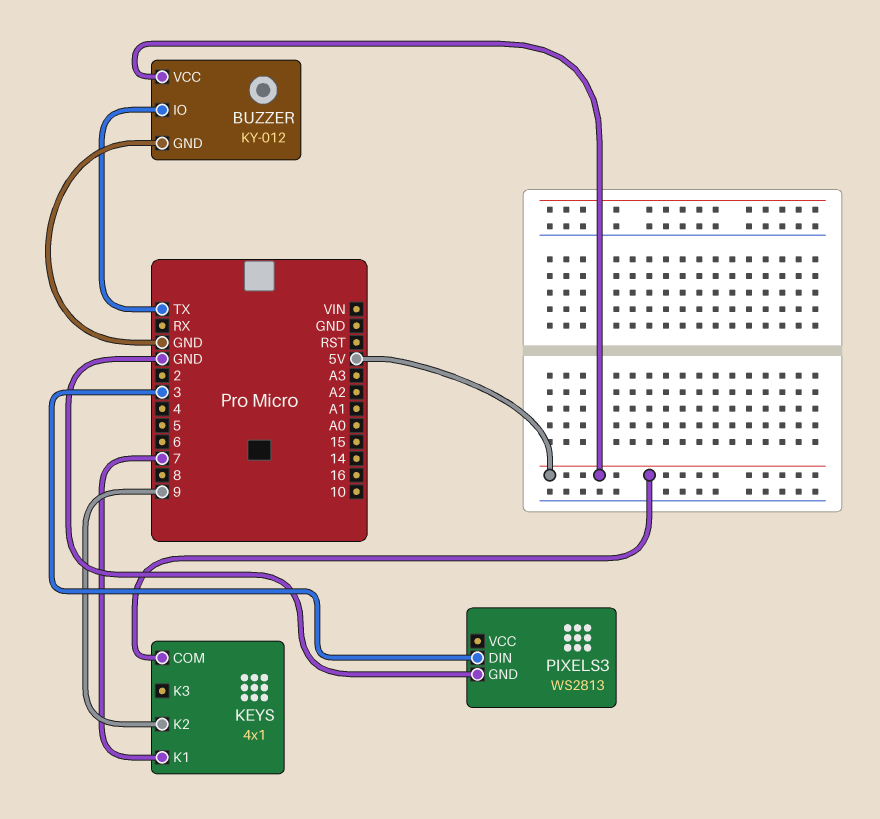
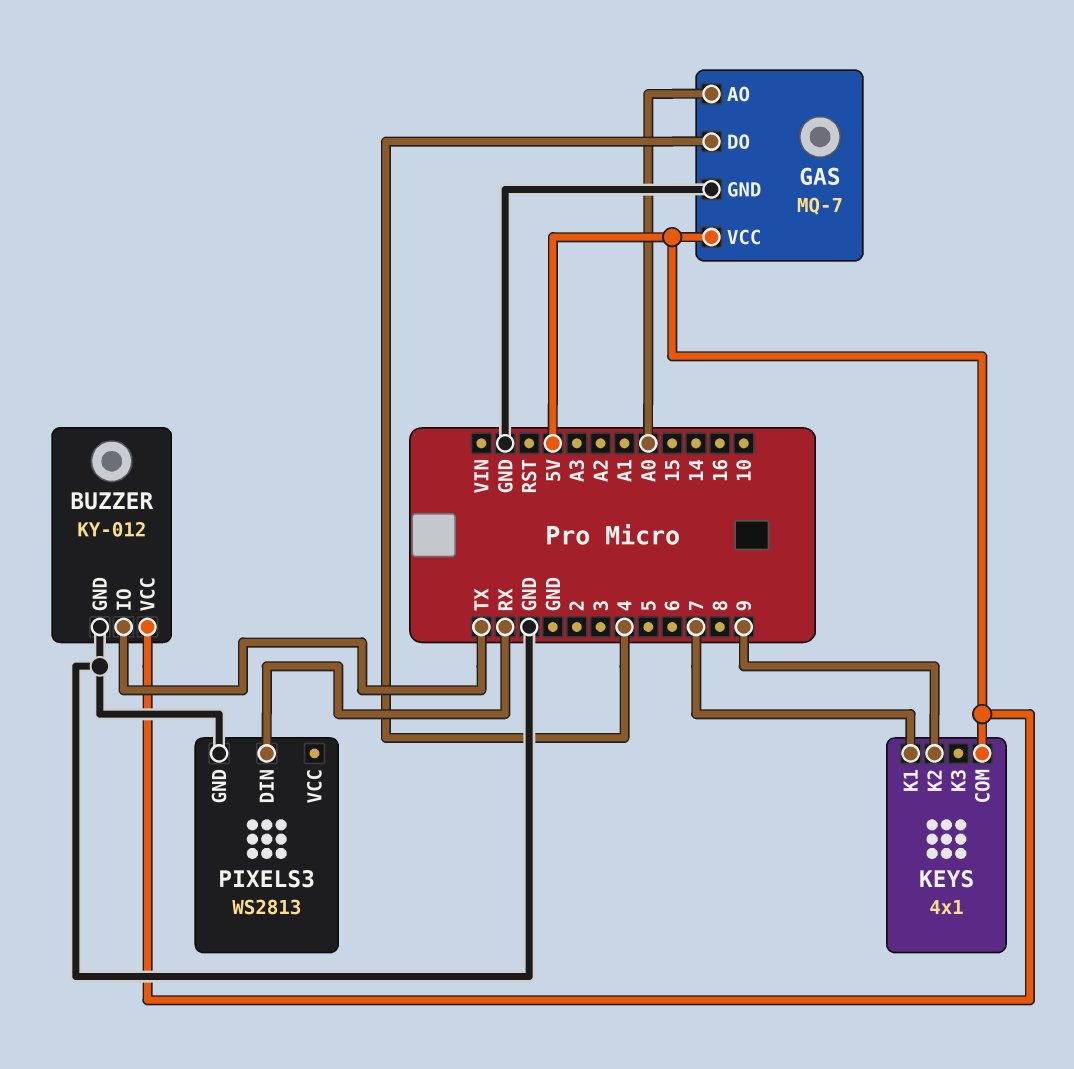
GAS: none -> MQ-7
GAS pin AO: none -> A0
GAS pin DO: none -> 4
GAS pin GND: none -> GND
GAS pin VCC: none -> 5V
PIXELS3 pin DIN: 3 -> RX

